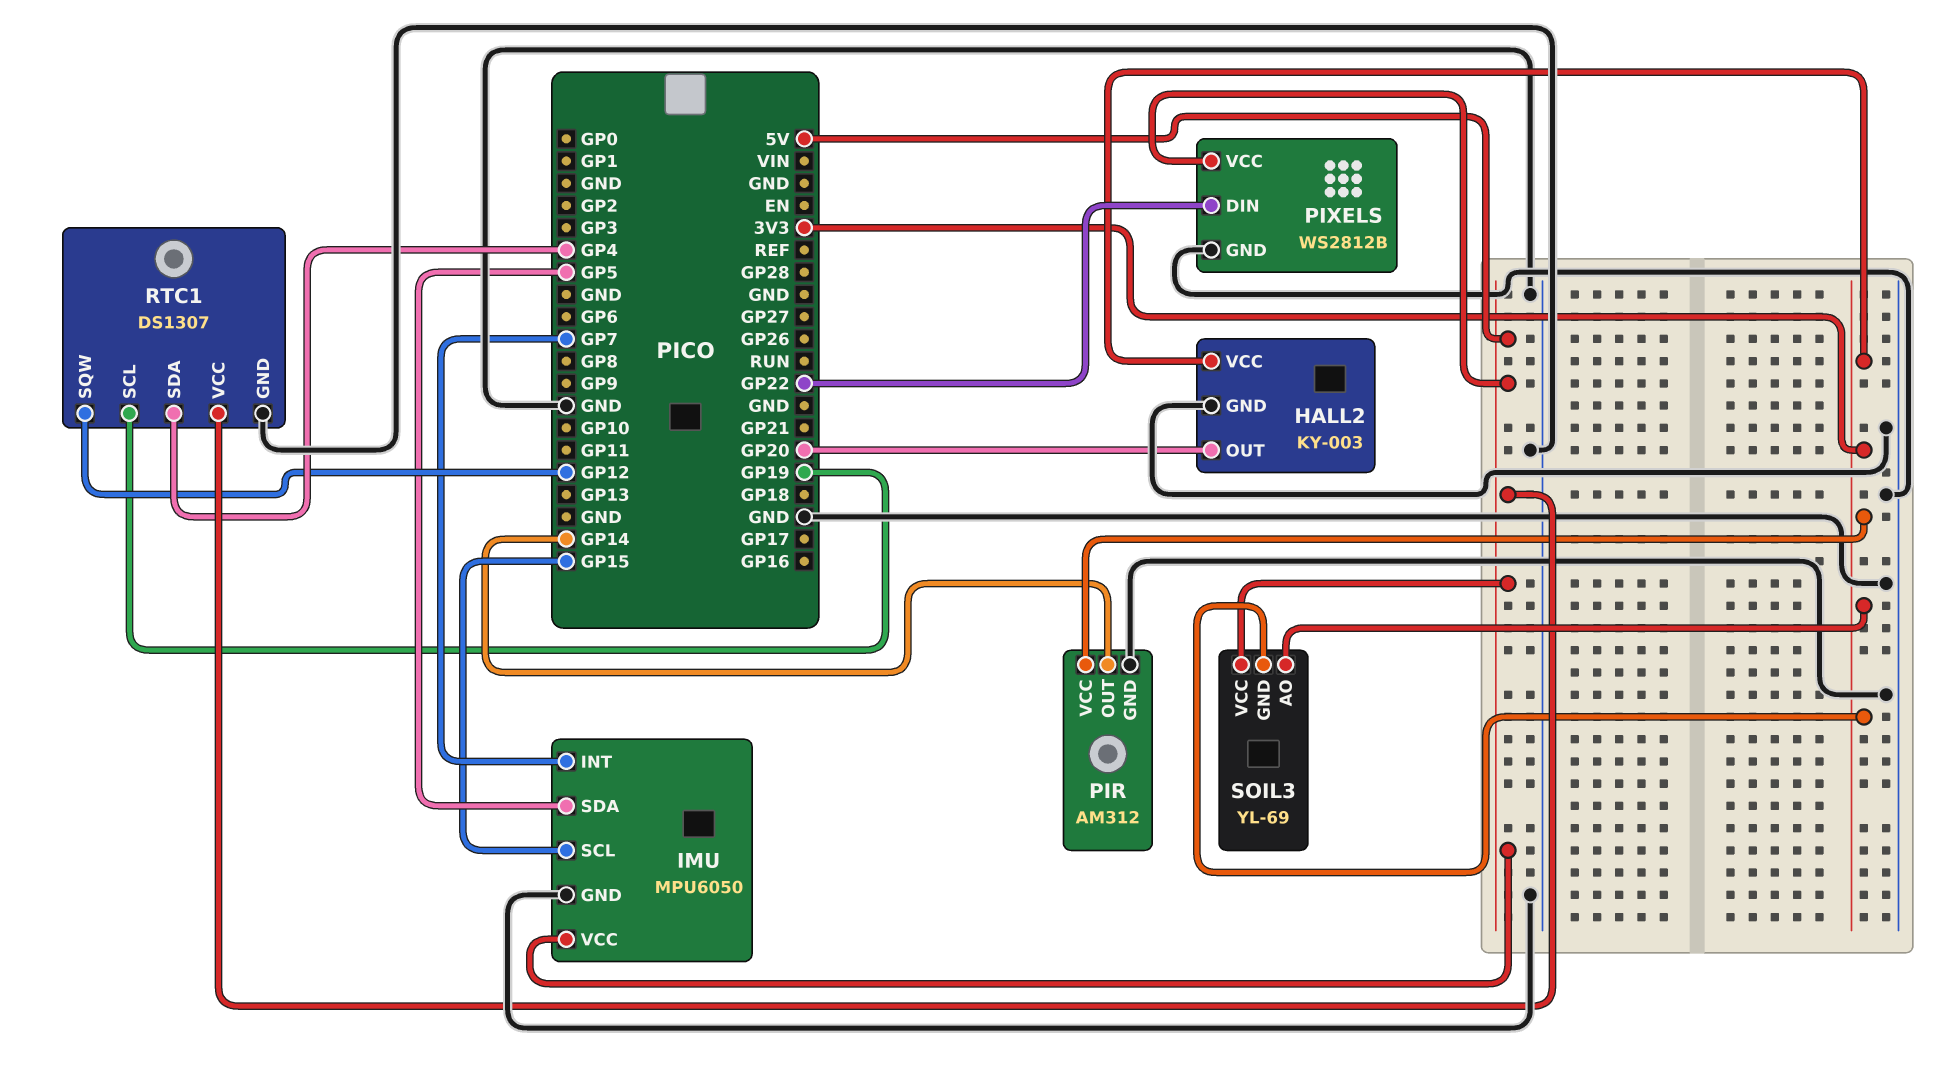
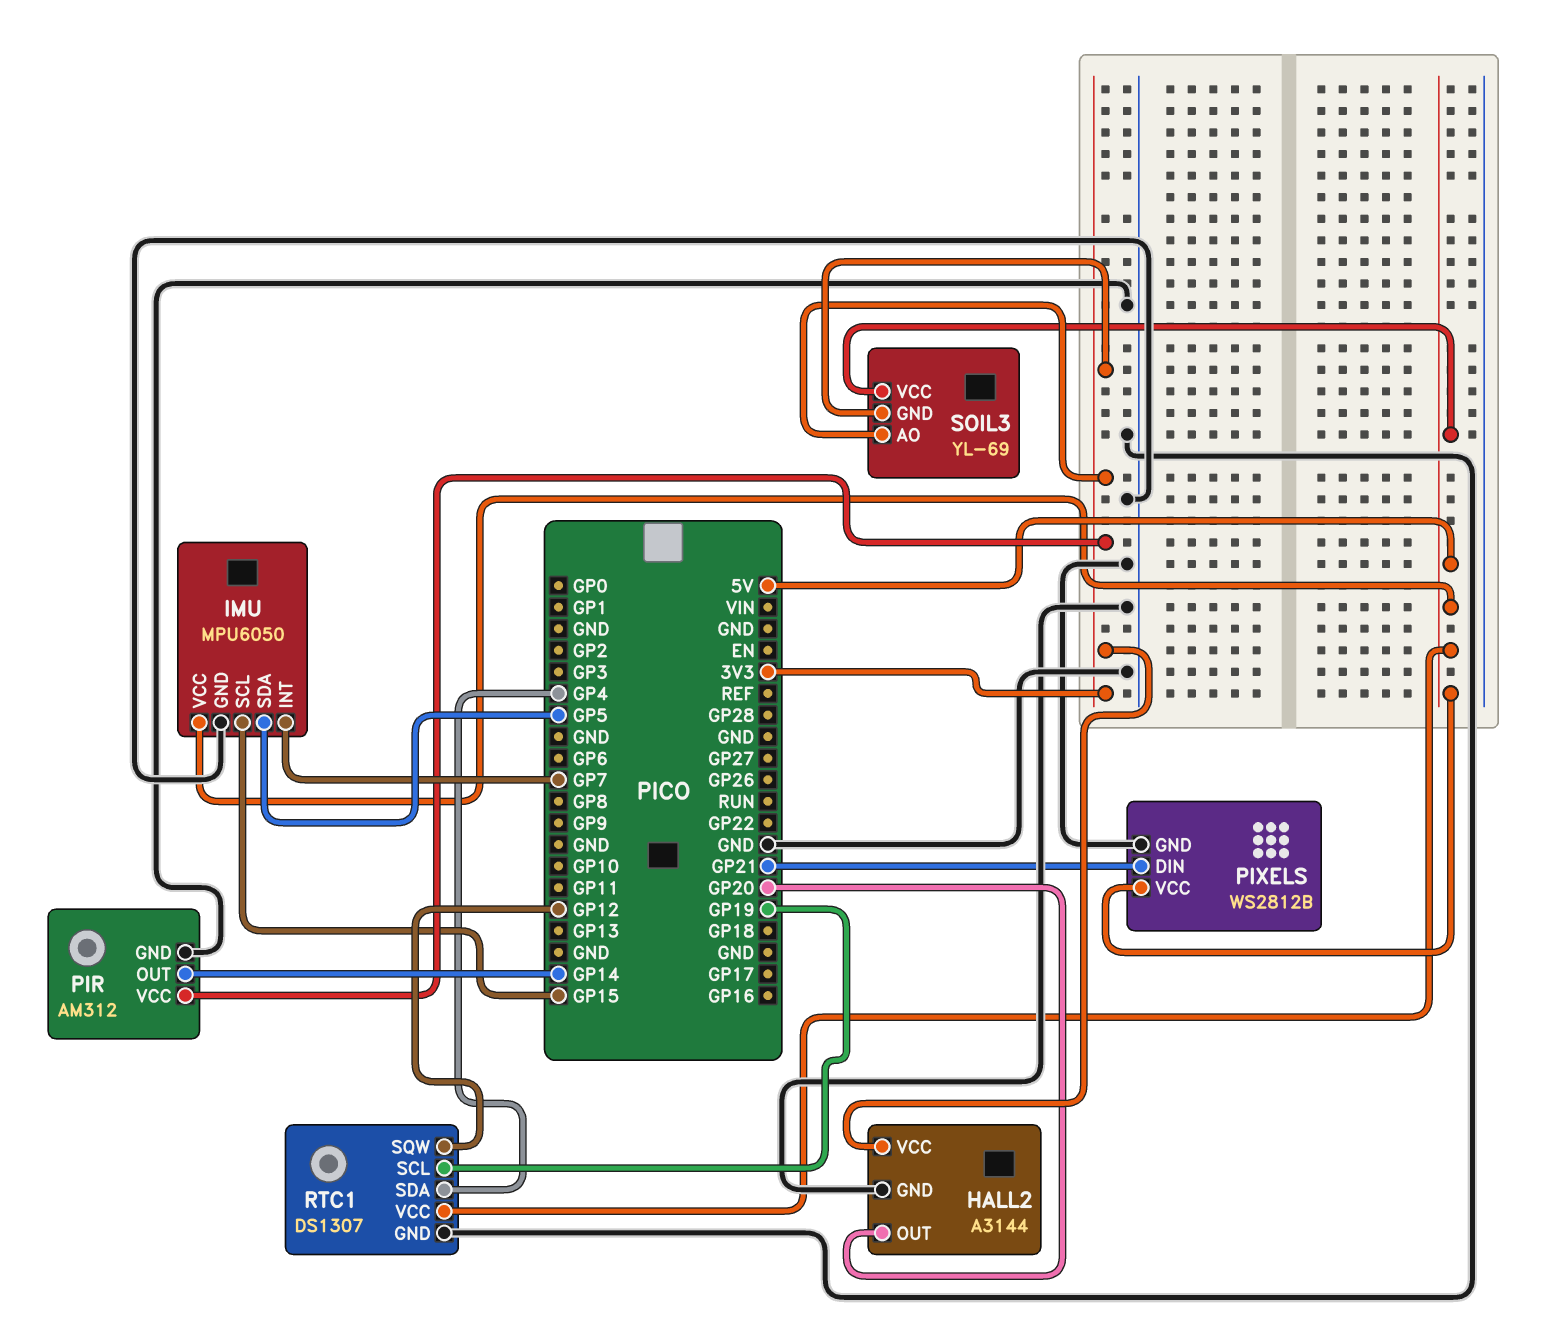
HALL2: KY-003 -> A3144
PIXELS pin DIN: GP22 -> GP21

